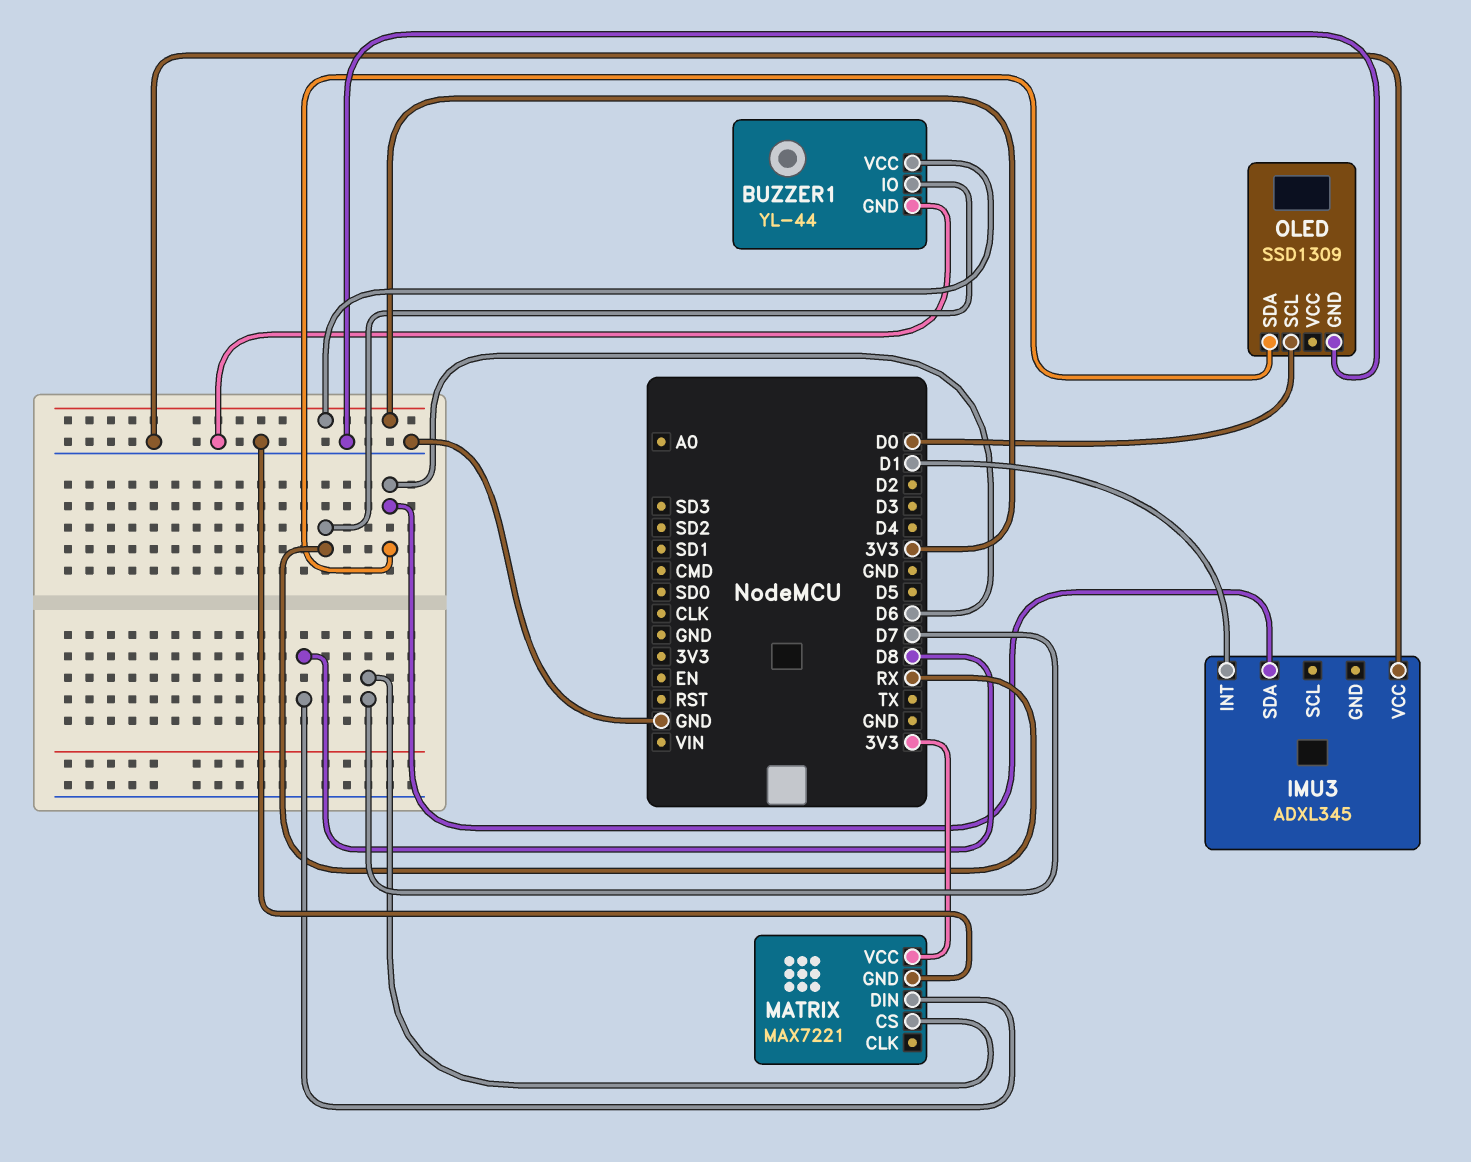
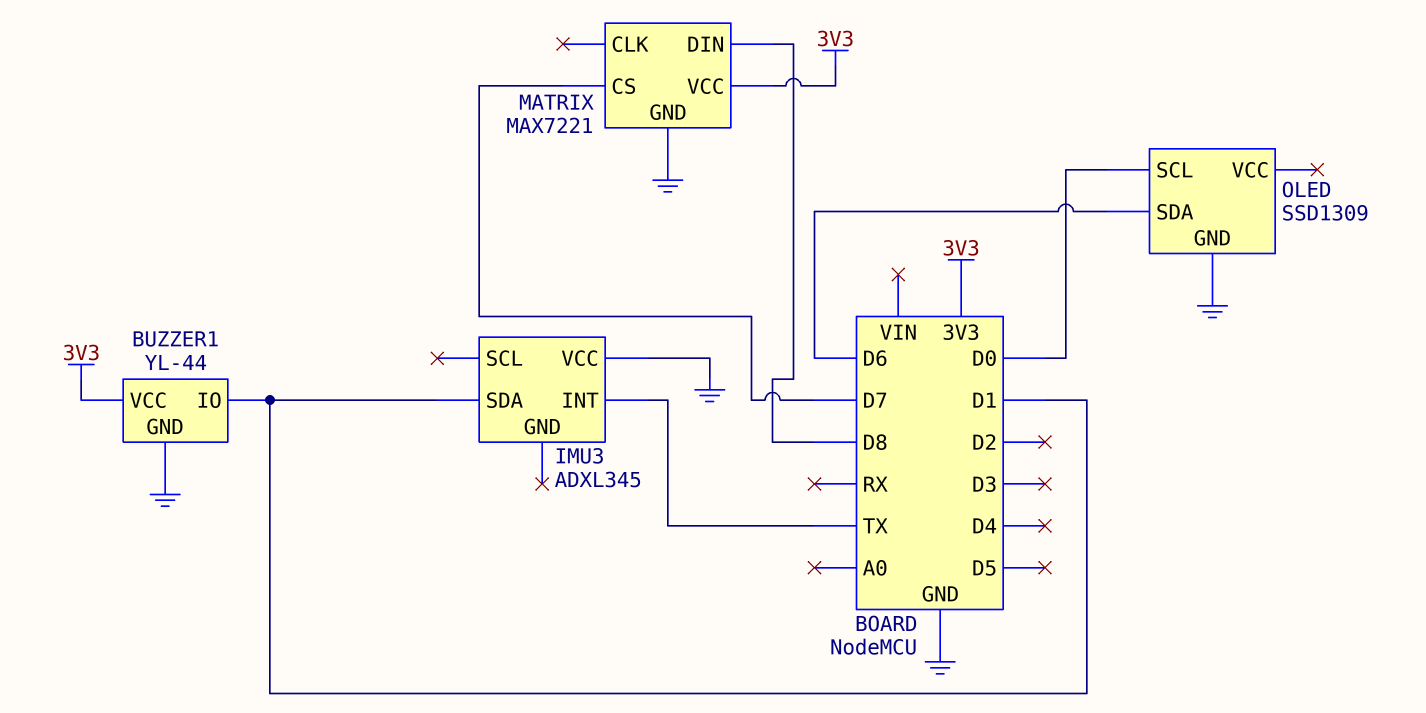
BUZZER1 pin IO: RX -> D1
IMU3 pin INT: D1 -> TX
IMU3 pin SDA: D6 -> D1

